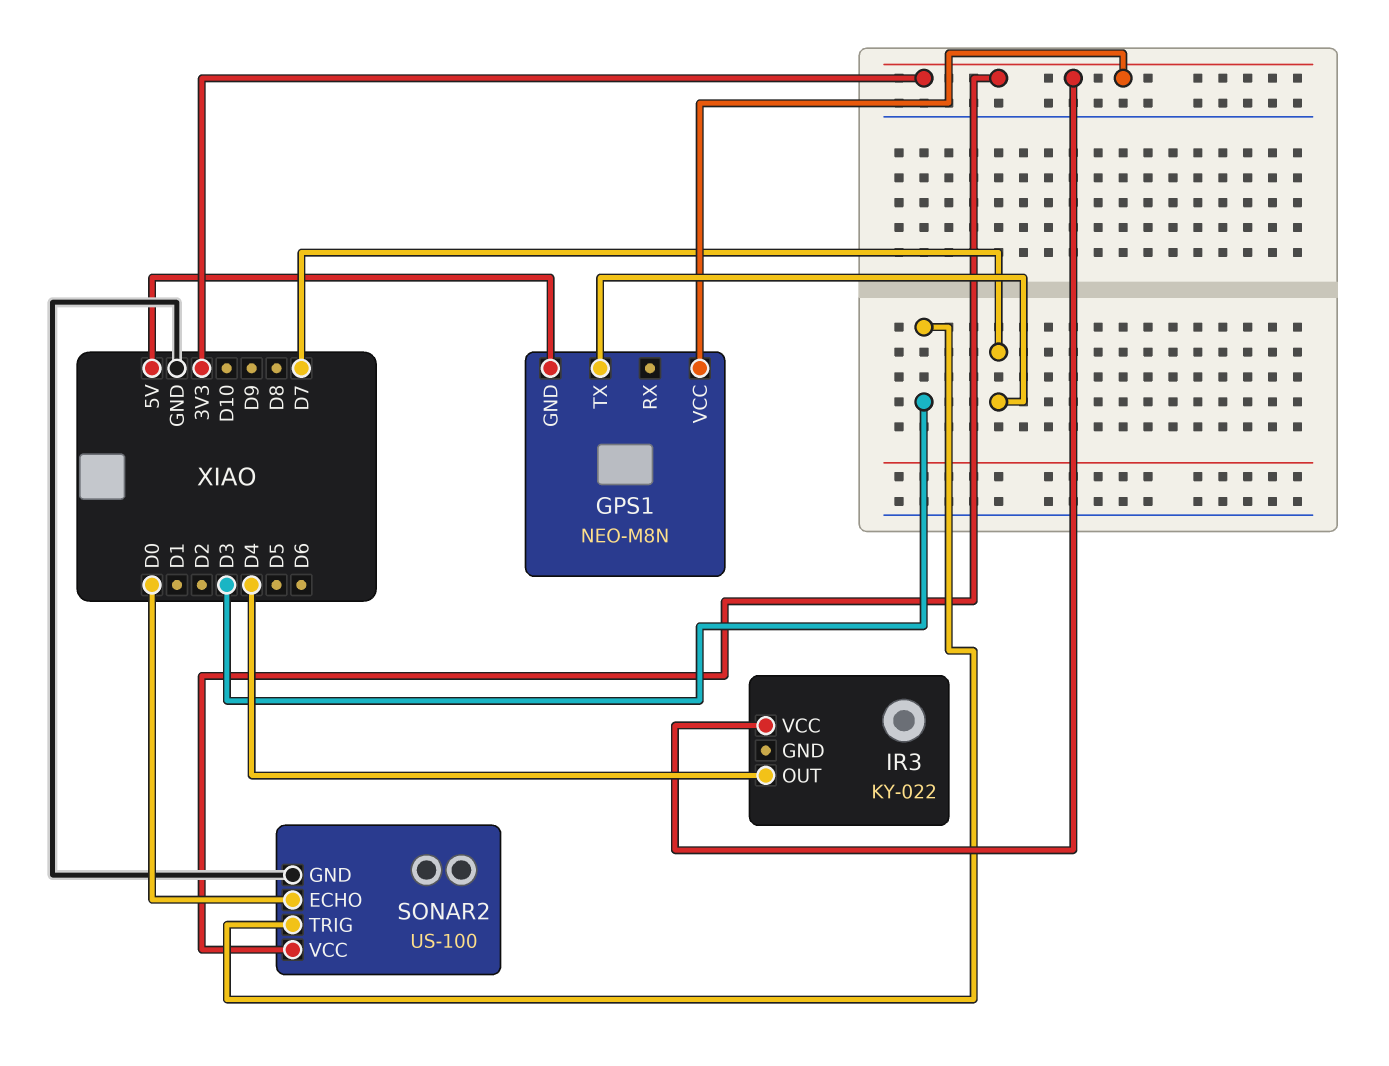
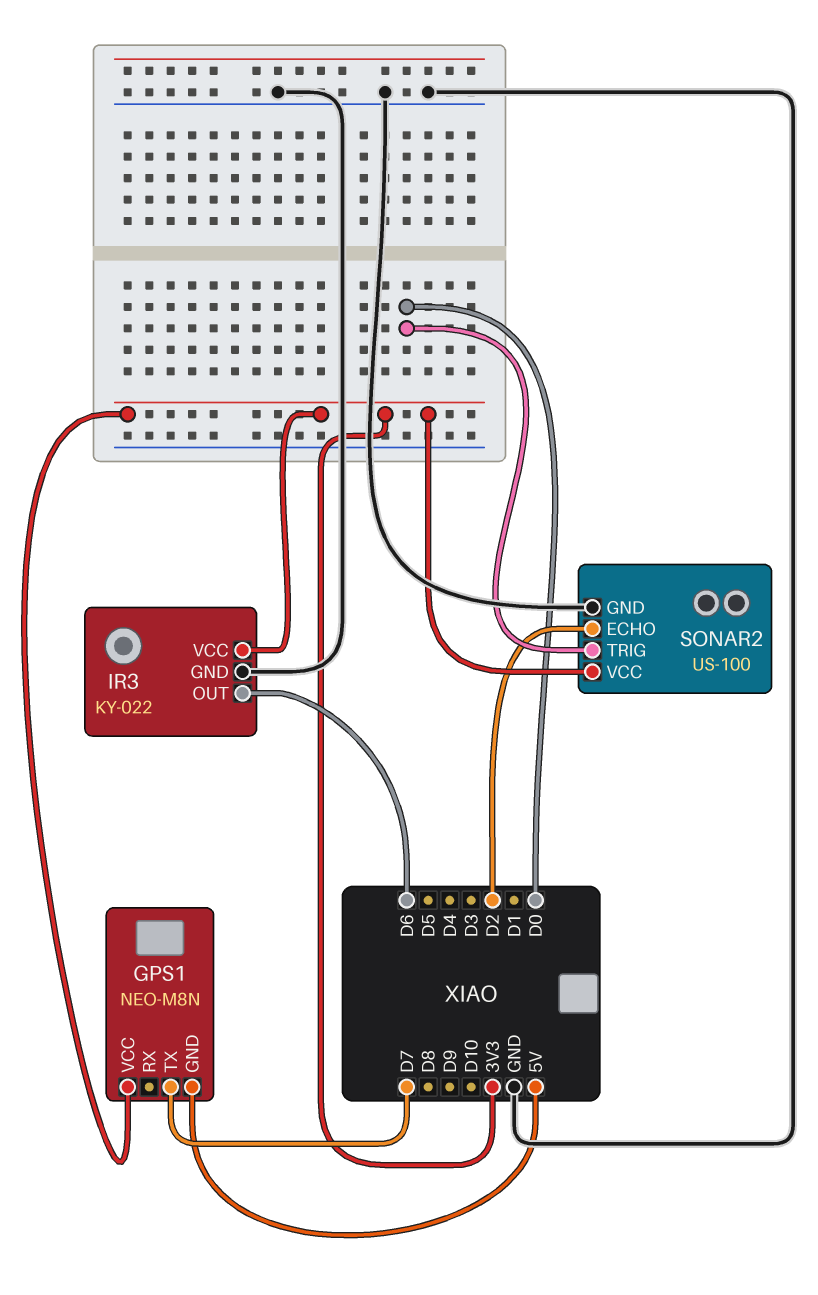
IR3 pin GND: none -> GND
IR3 pin OUT: D4 -> D6
SONAR2 pin ECHO: D0 -> D2
SONAR2 pin TRIG: D3 -> D0

